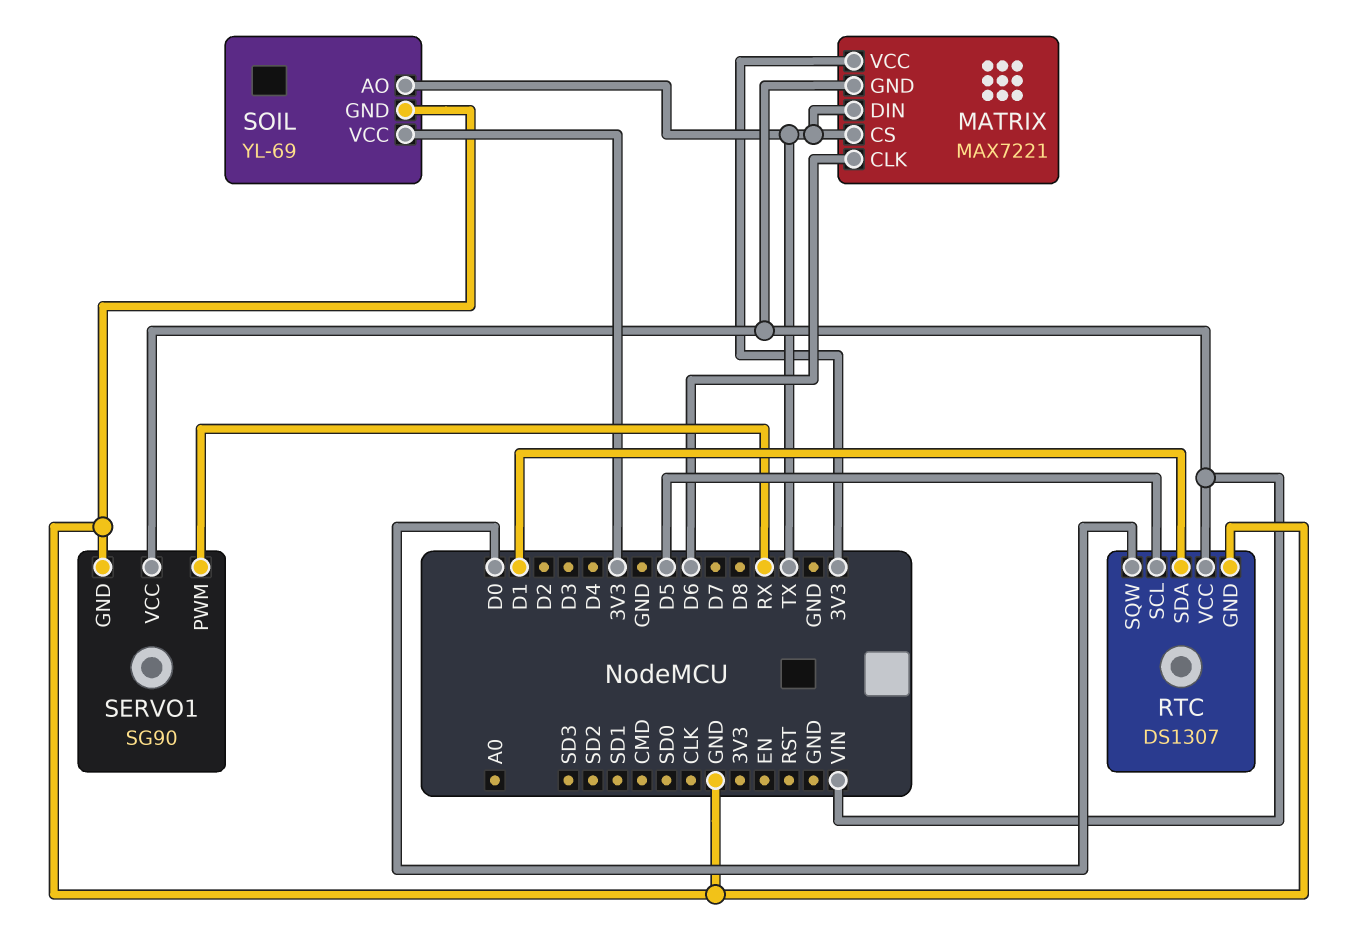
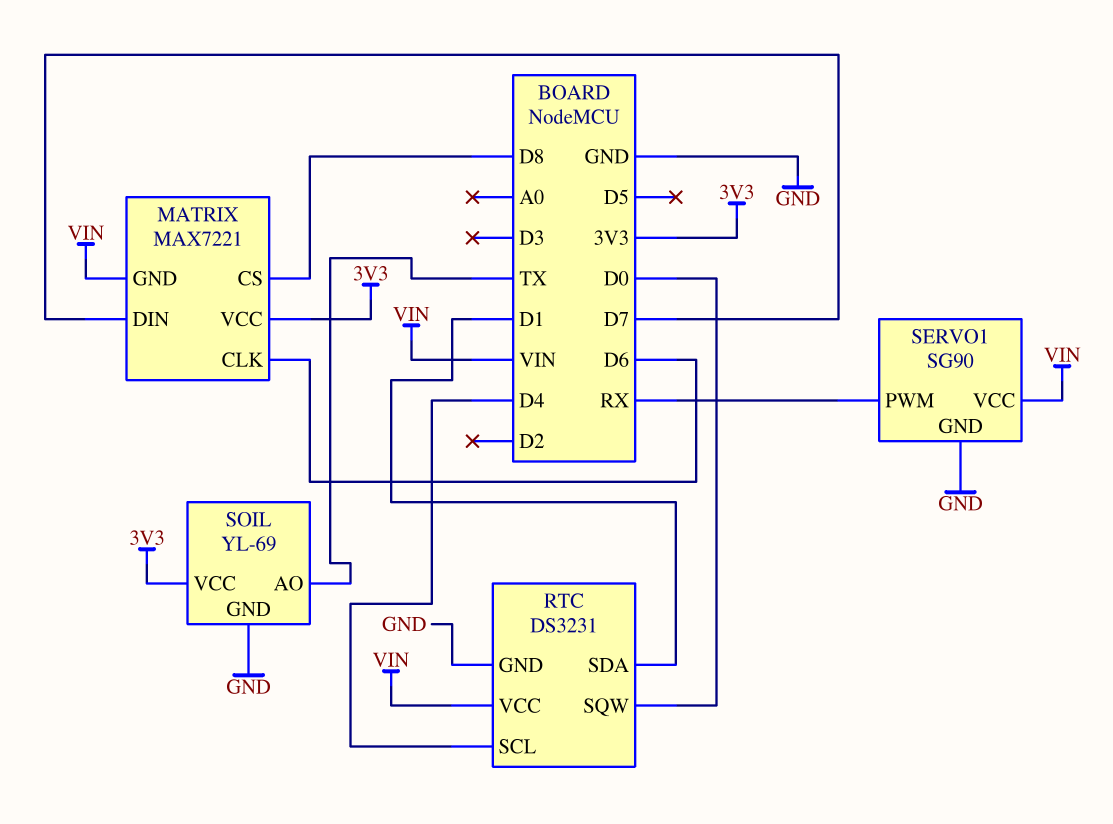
MATRIX pin CS: TX -> D8
MATRIX pin DIN: TX -> D7
RTC: DS1307 -> DS3231
RTC pin SCL: D5 -> D4

